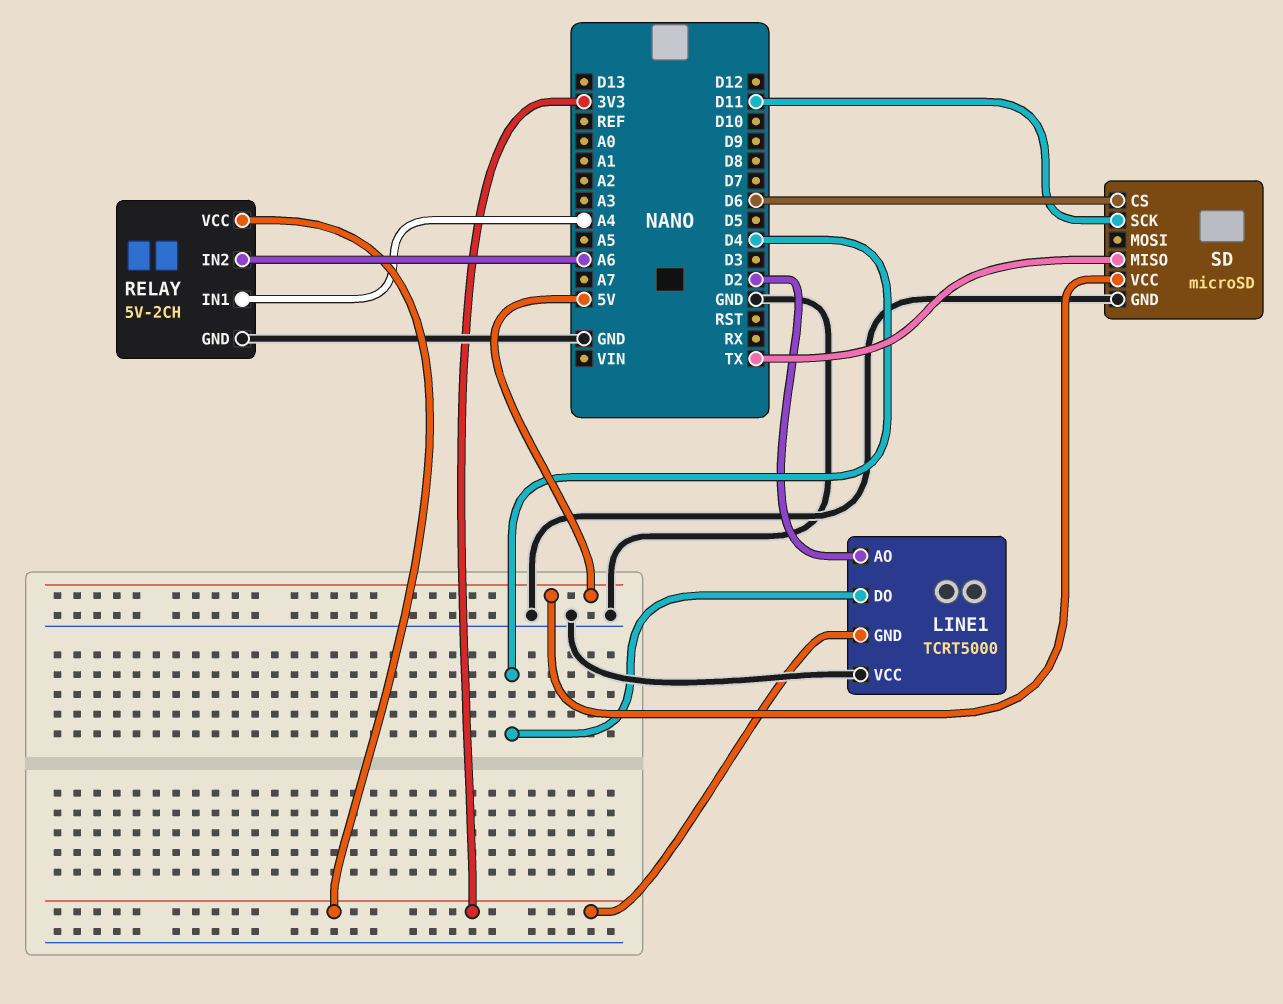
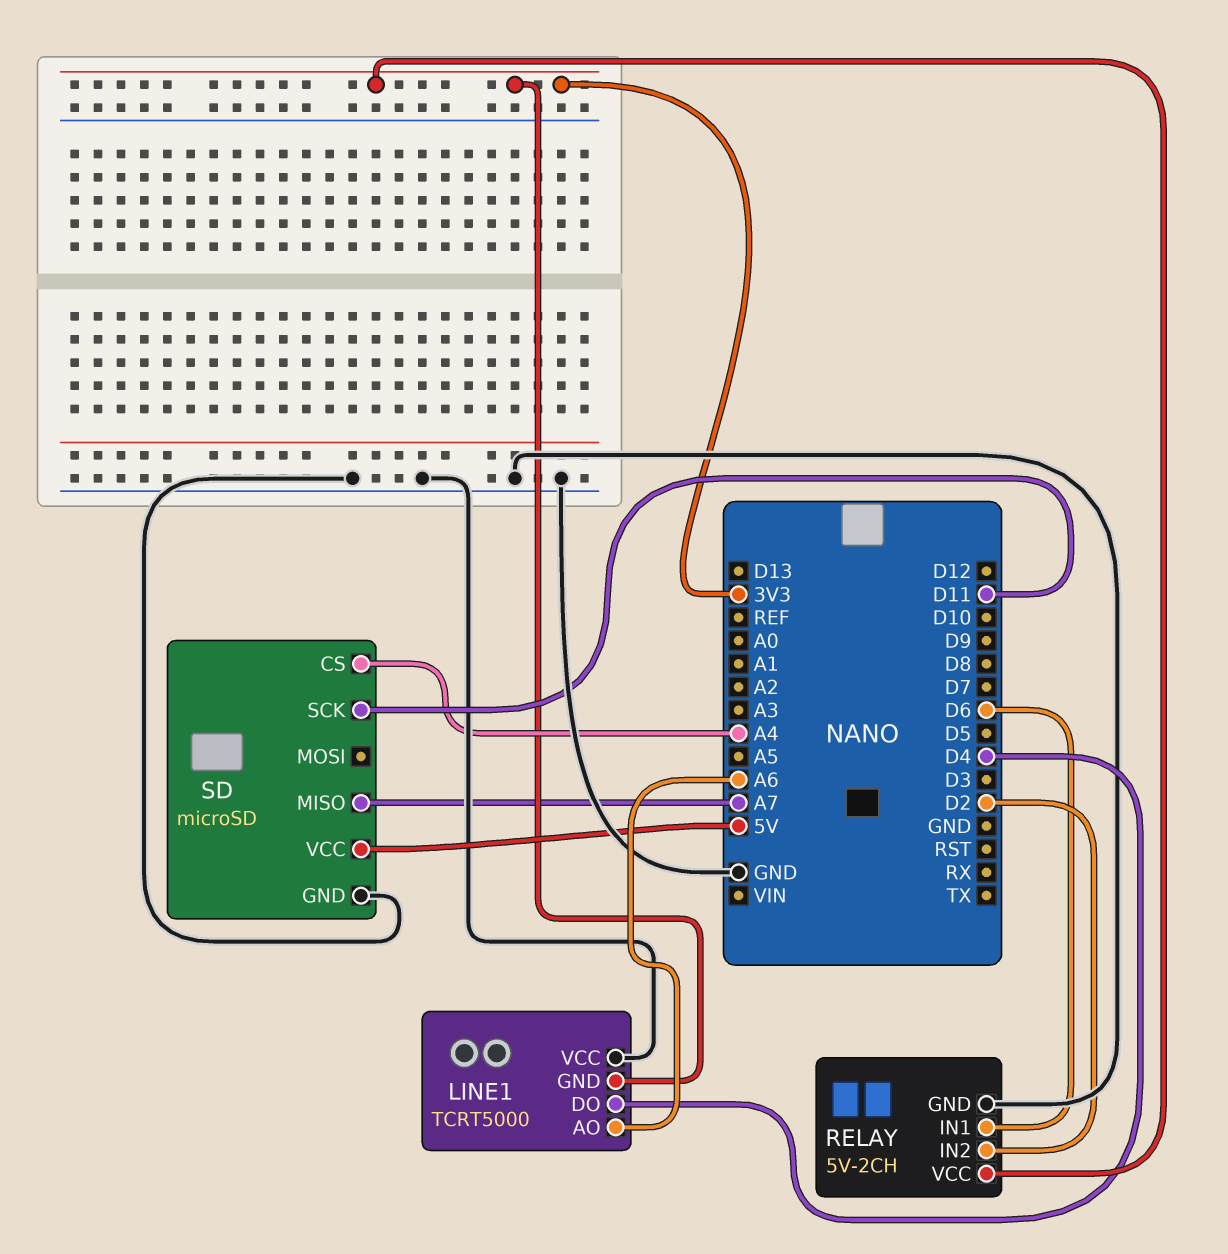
LINE1 pin AO: D2 -> A6
RELAY pin IN1: A4 -> D6
RELAY pin IN2: A6 -> D2
SD pin CS: D6 -> A4
SD pin MISO: TX -> A7

